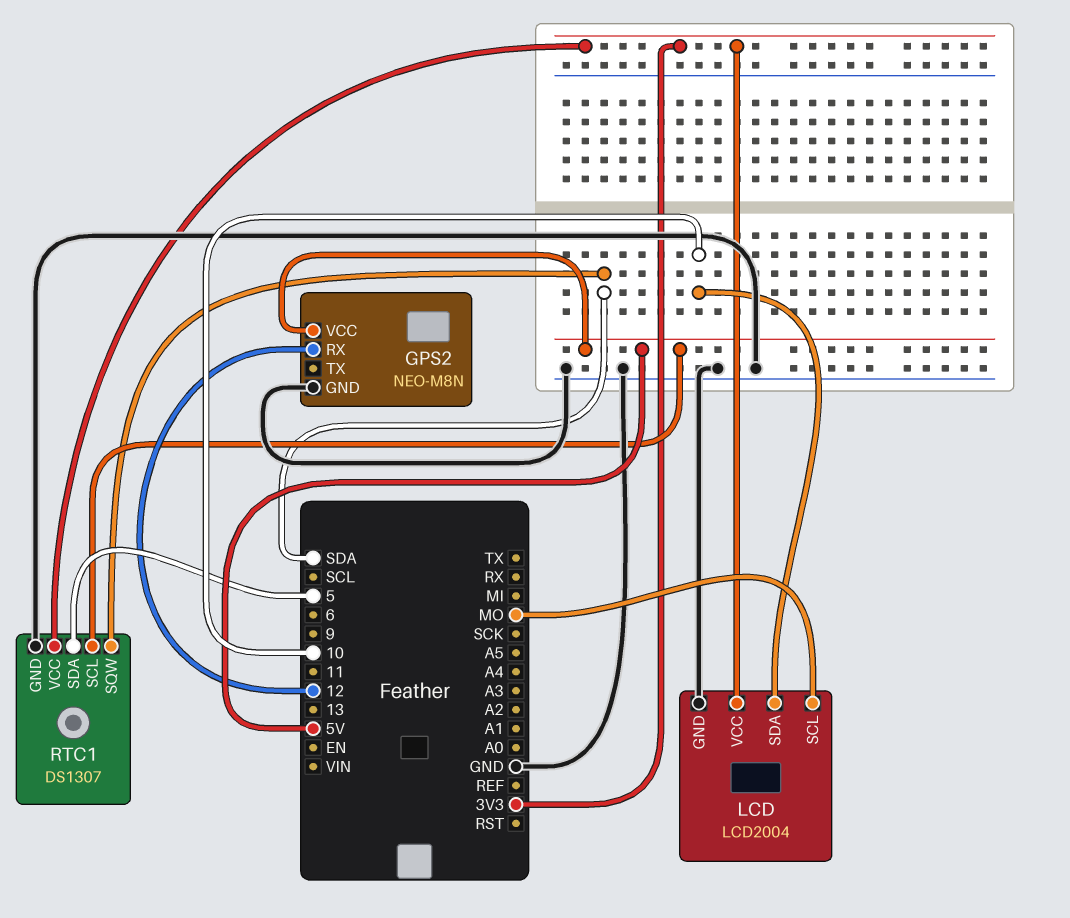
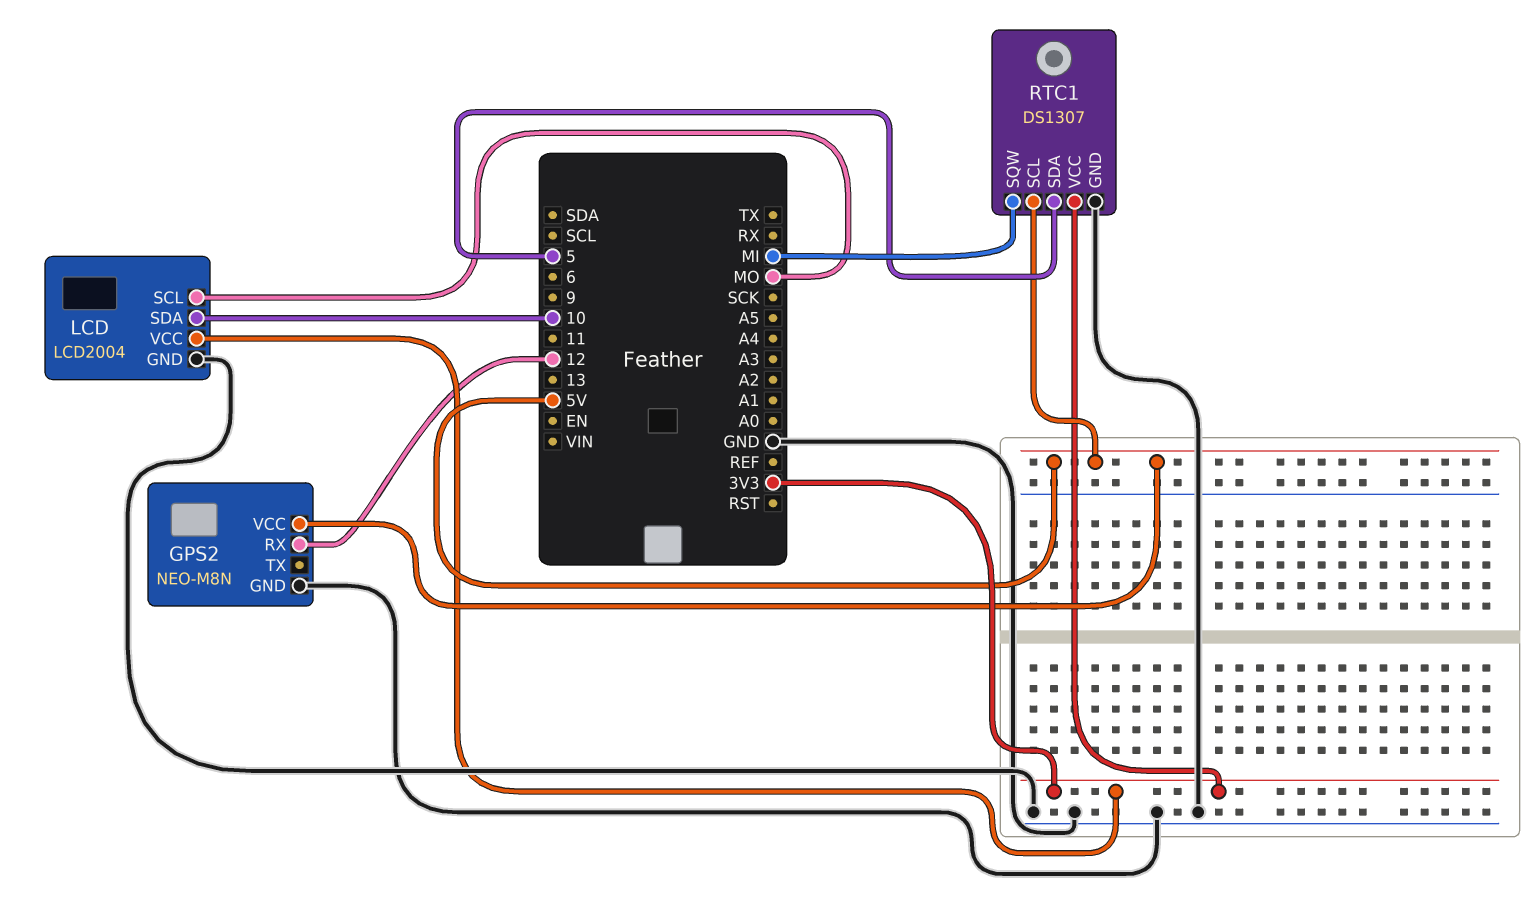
RTC1 pin SQW: SDA -> MI

